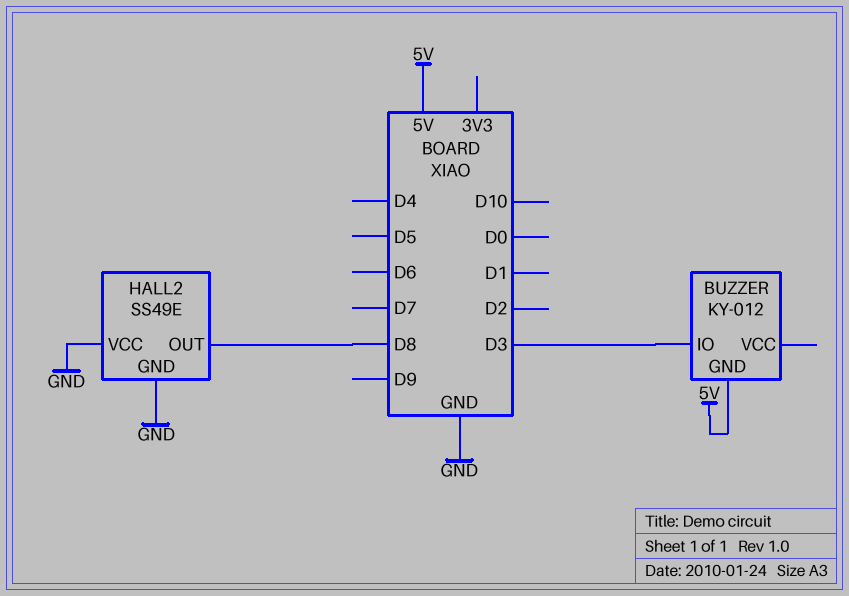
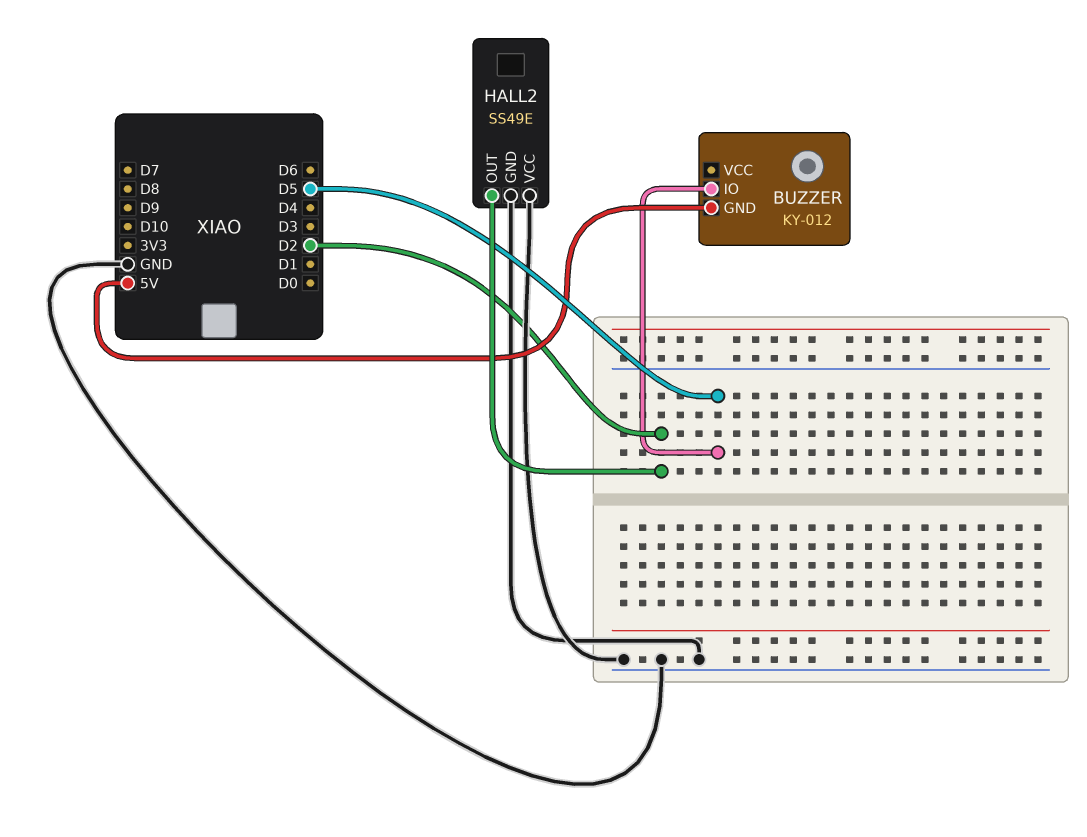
BUZZER pin IO: D3 -> D5
HALL2 pin OUT: D8 -> D2

